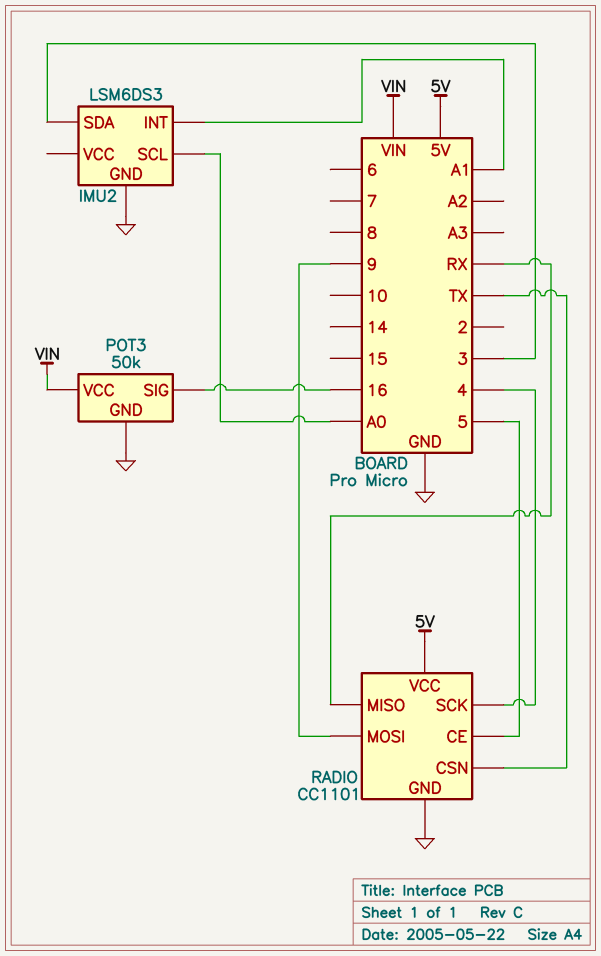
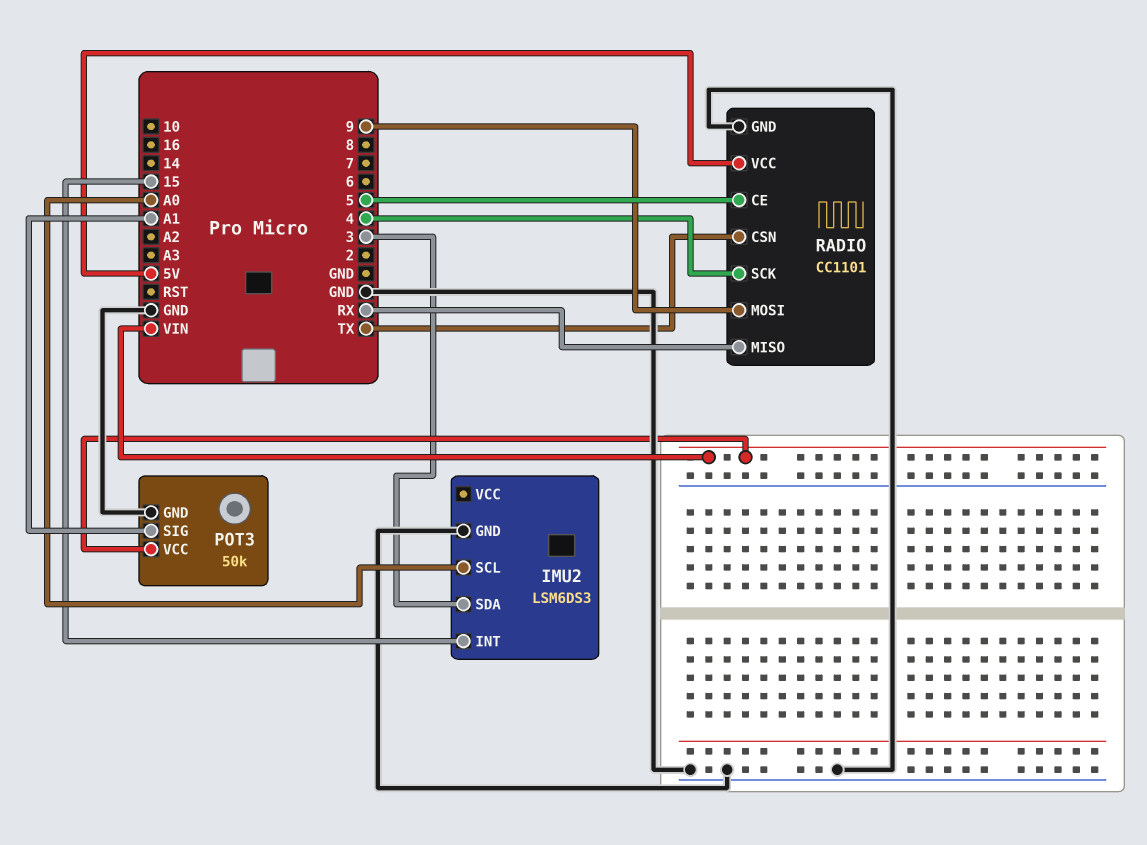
IMU2 pin INT: A1 -> 15
POT3 pin SIG: 16 -> A1

